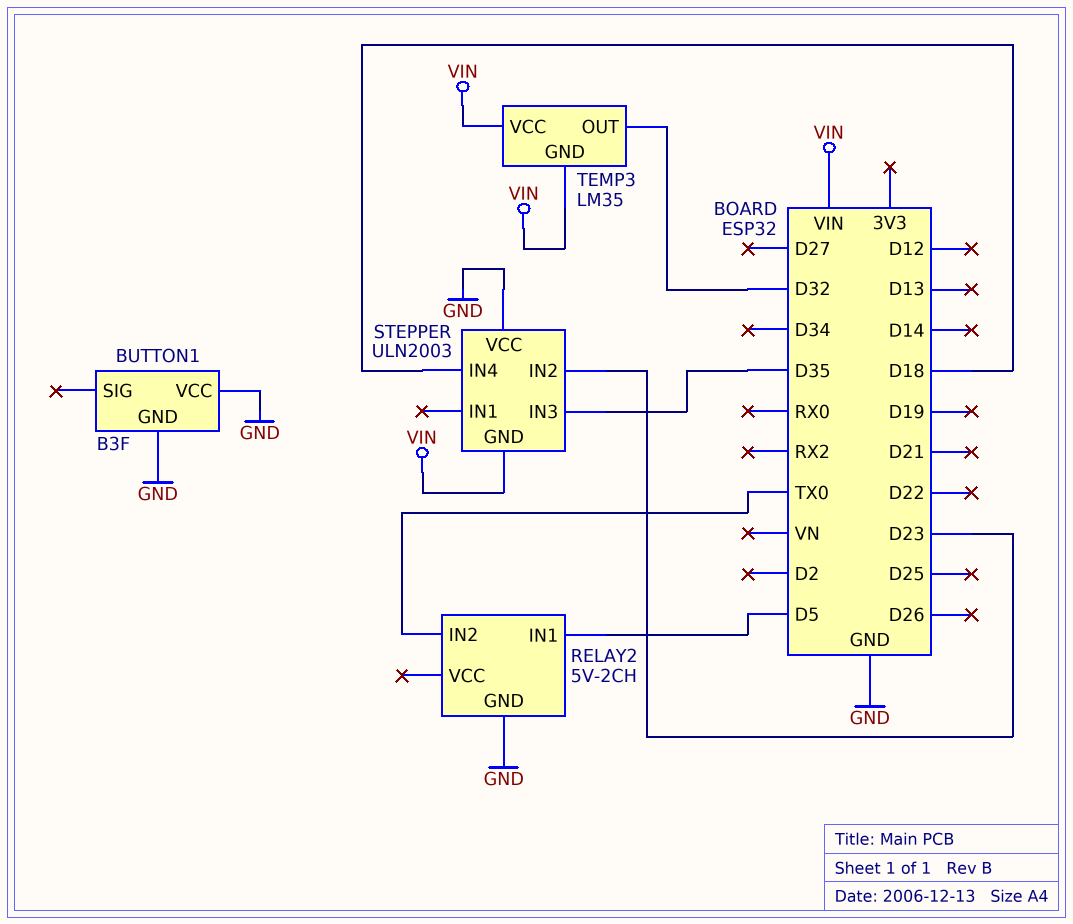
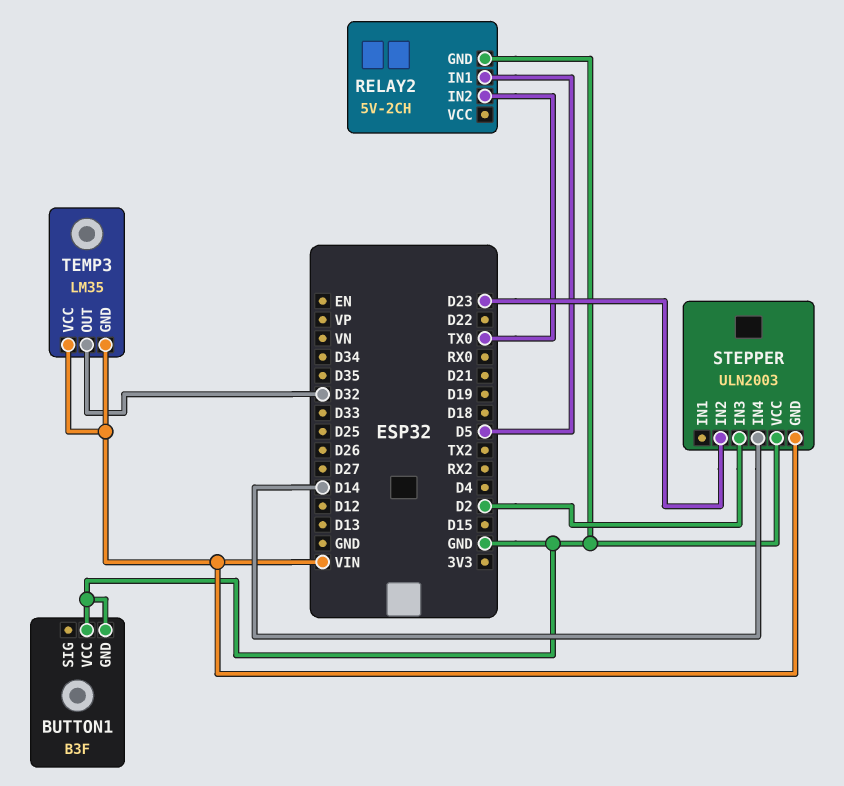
STEPPER pin IN3: D35 -> D2
STEPPER pin IN4: D18 -> D14

